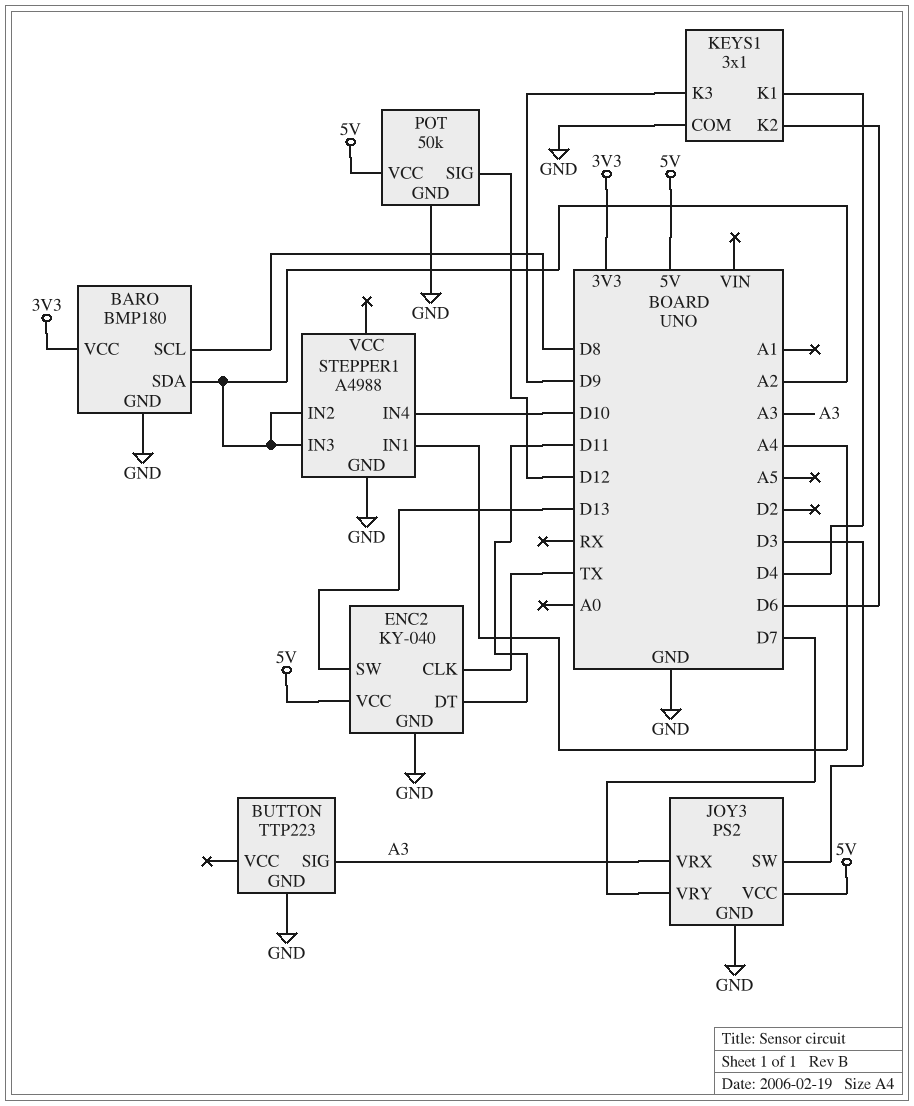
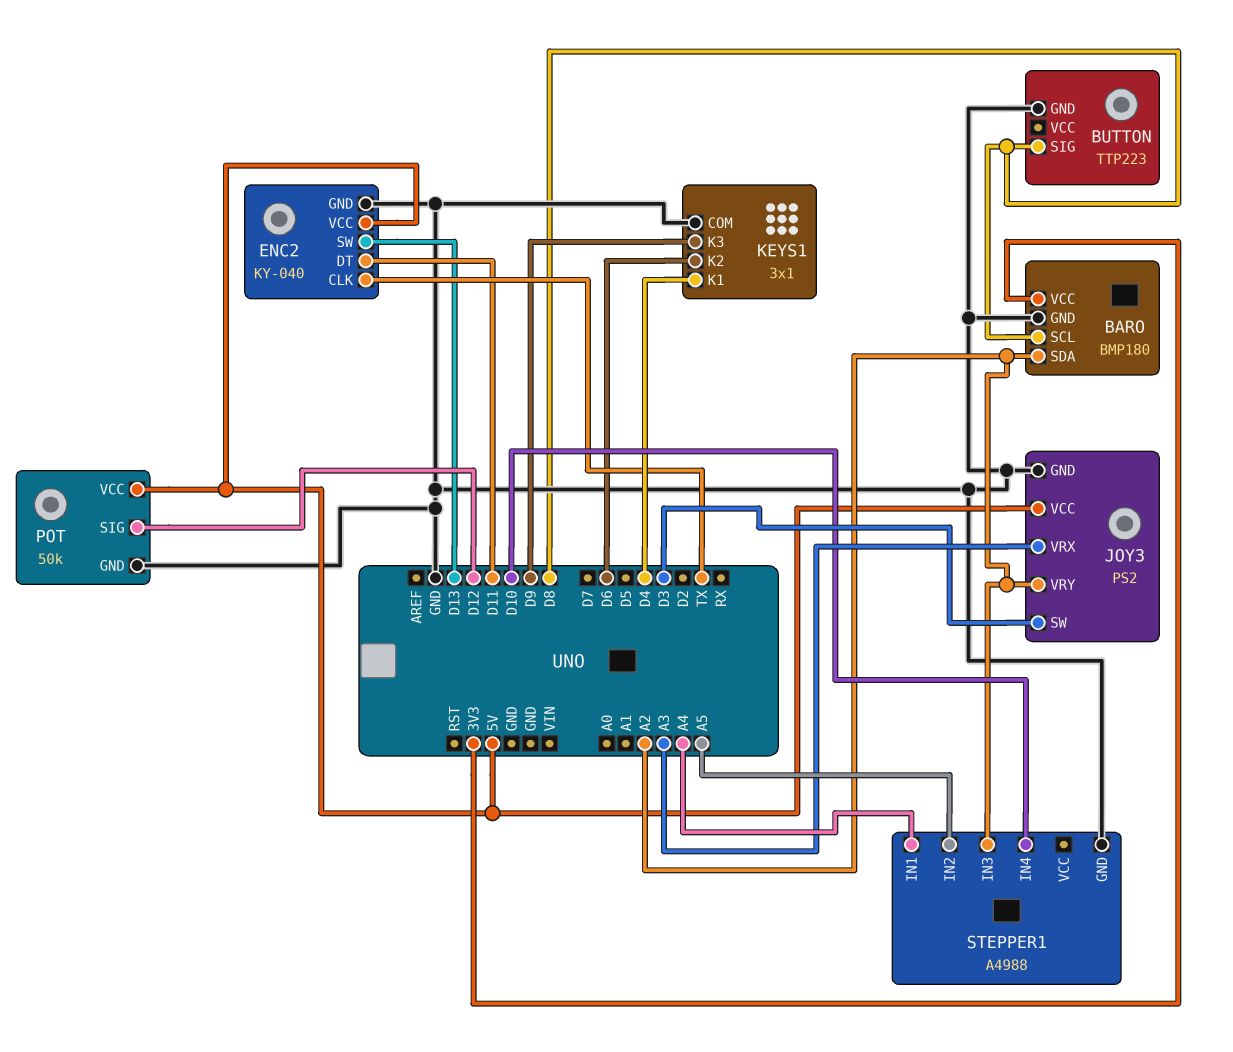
BUTTON pin SIG: A3 -> D8
JOY3 pin VRY: D7 -> A2
STEPPER1 pin IN2: A2 -> A5

